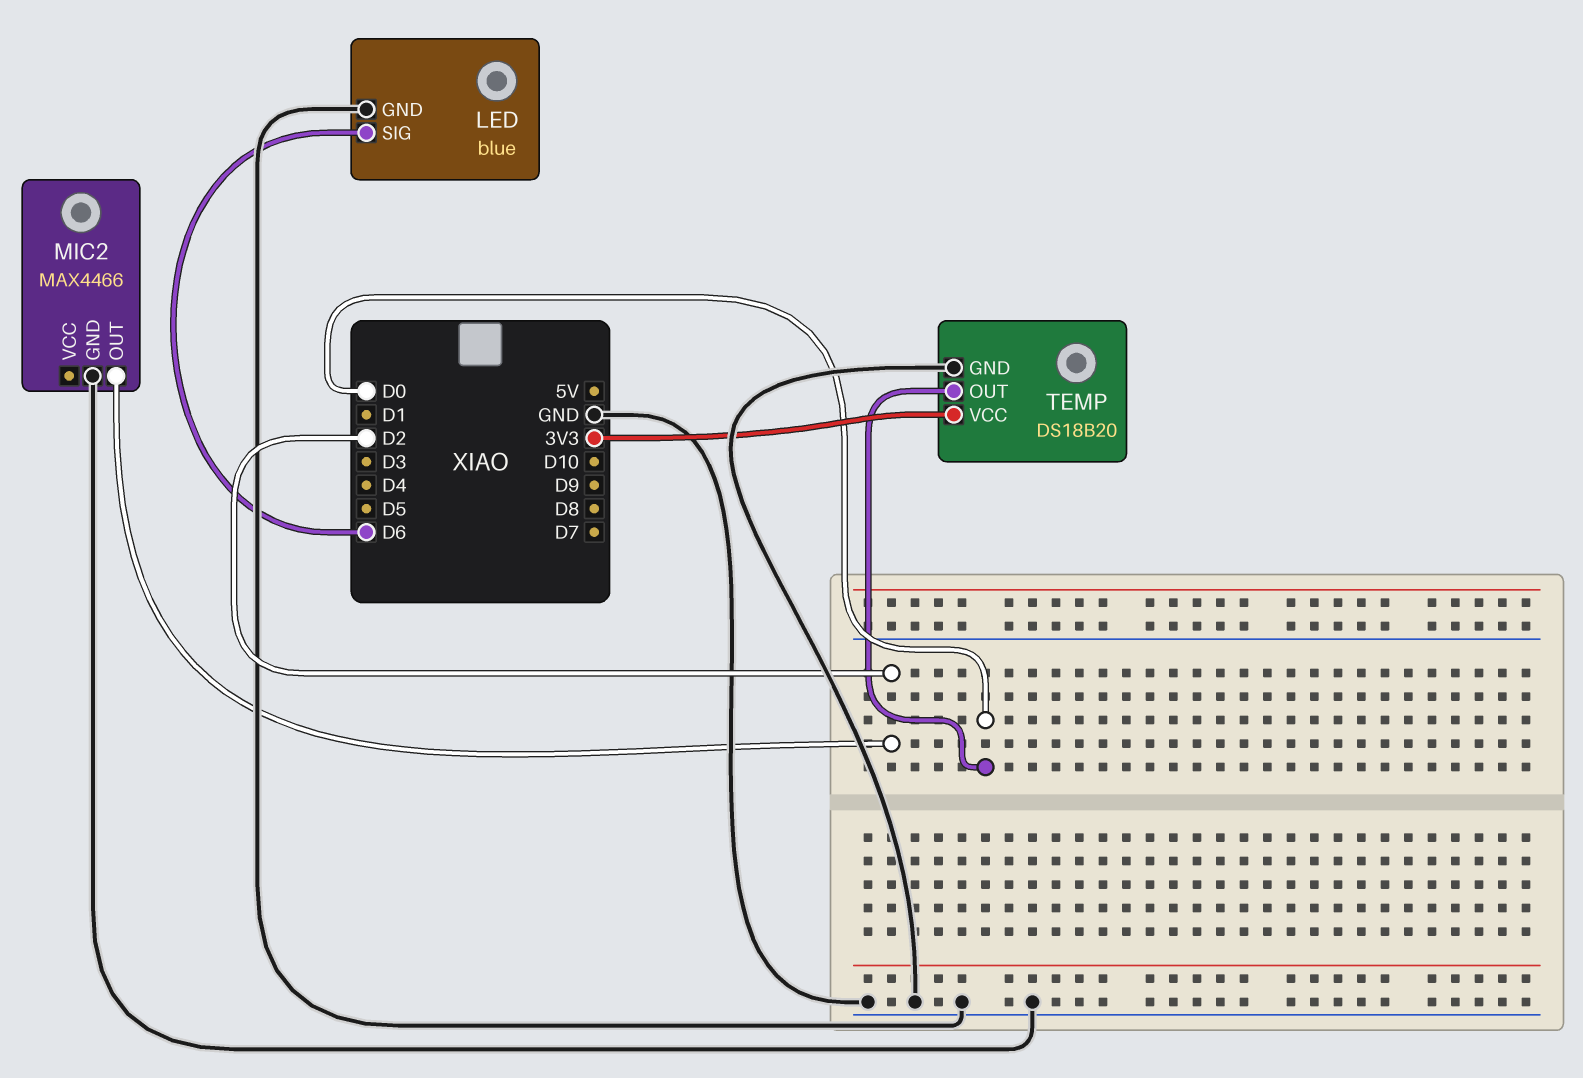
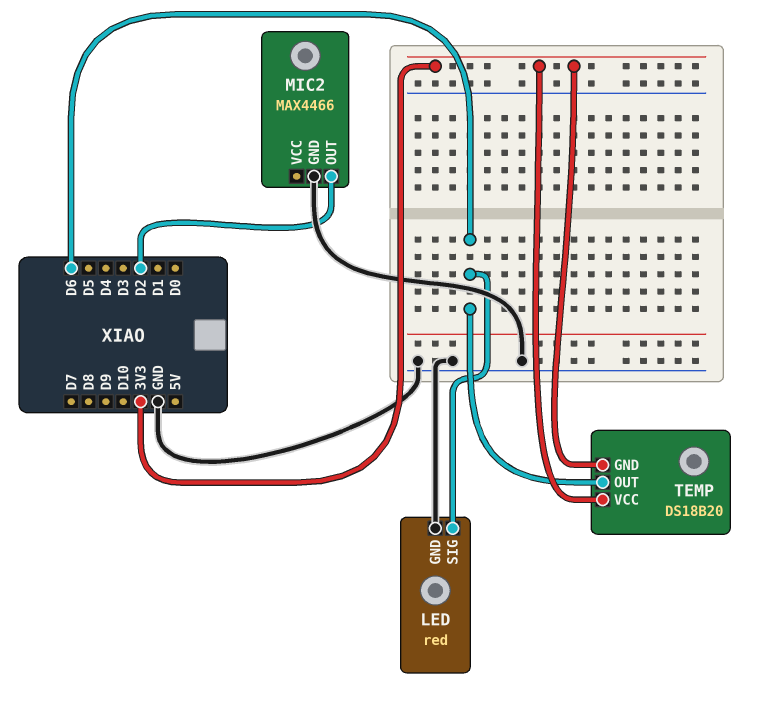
LED: blue -> red
TEMP pin GND: GND -> 3V3
TEMP pin OUT: D0 -> D6

